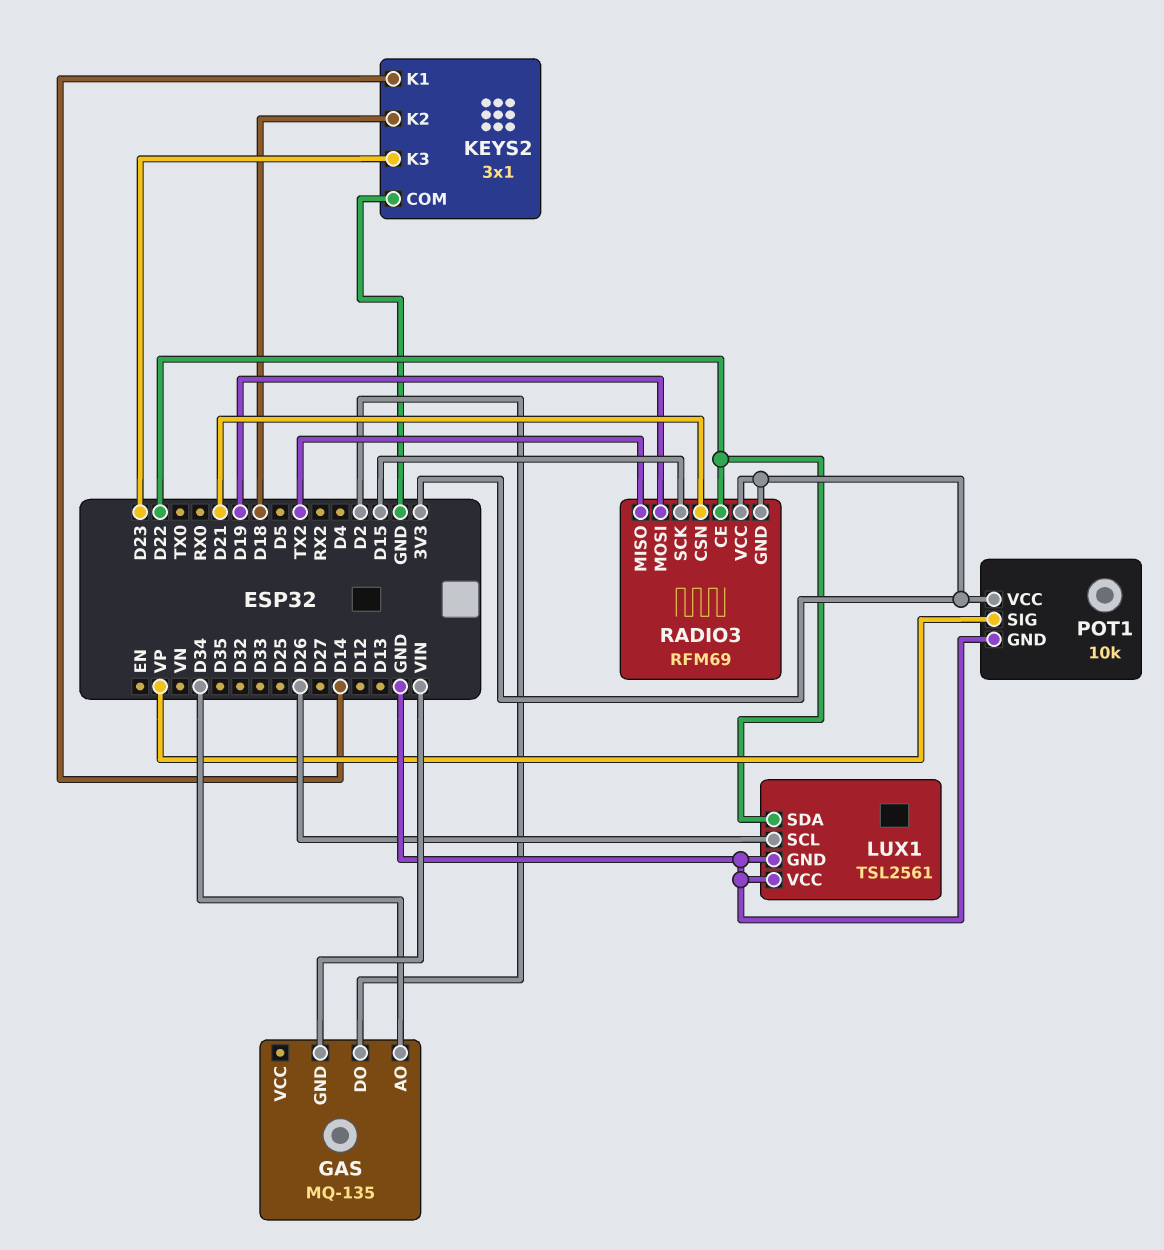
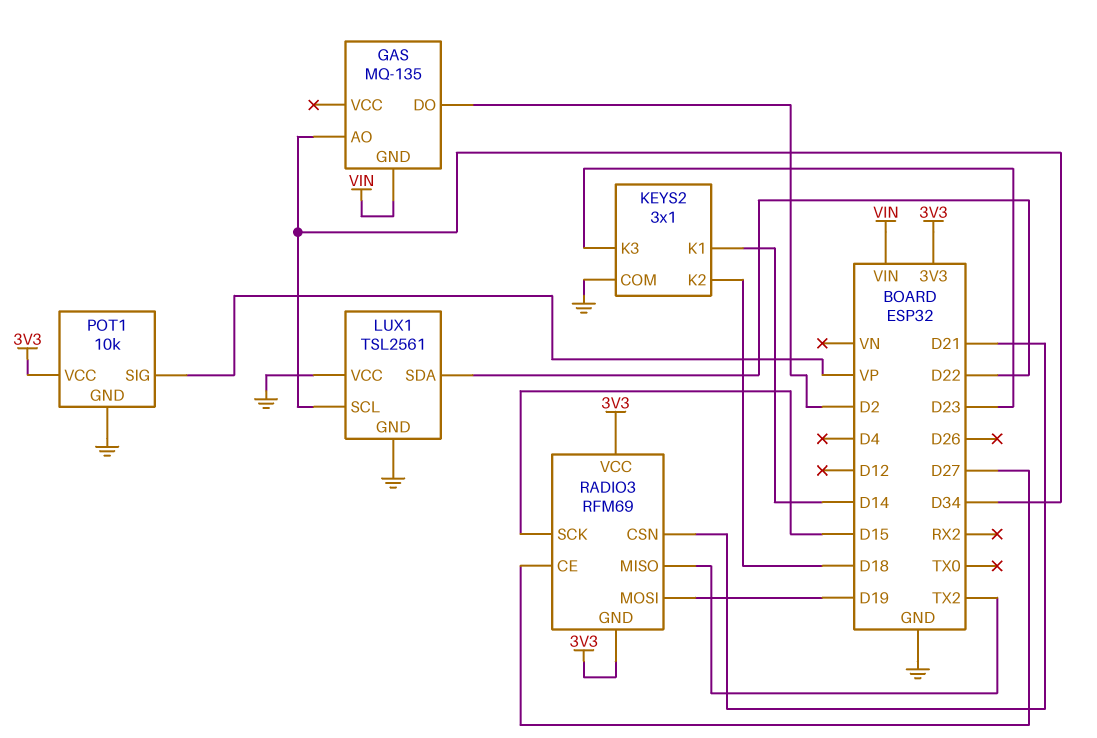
LUX1 pin SCL: D26 -> D34
RADIO3 pin CE: D22 -> D27

